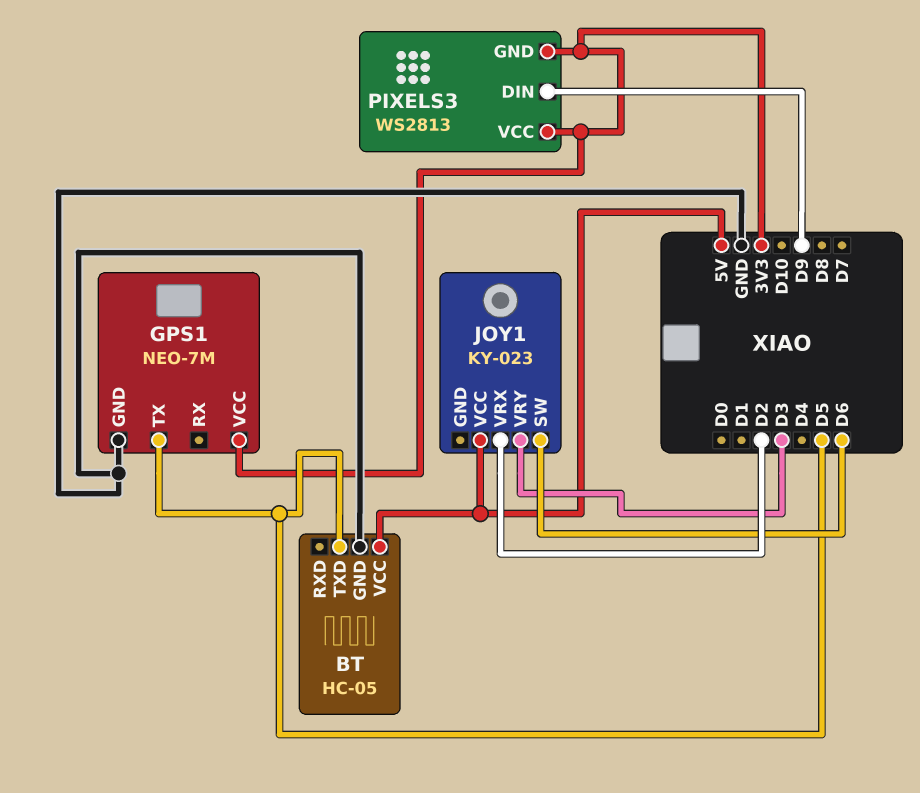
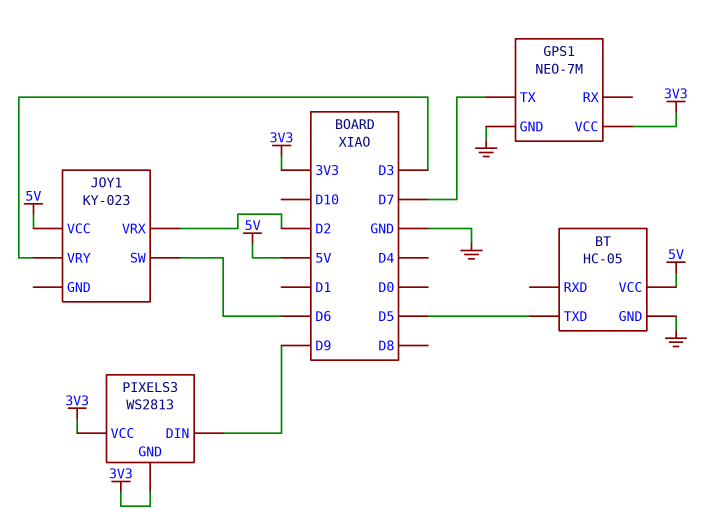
GPS1 pin TX: D5 -> D7

